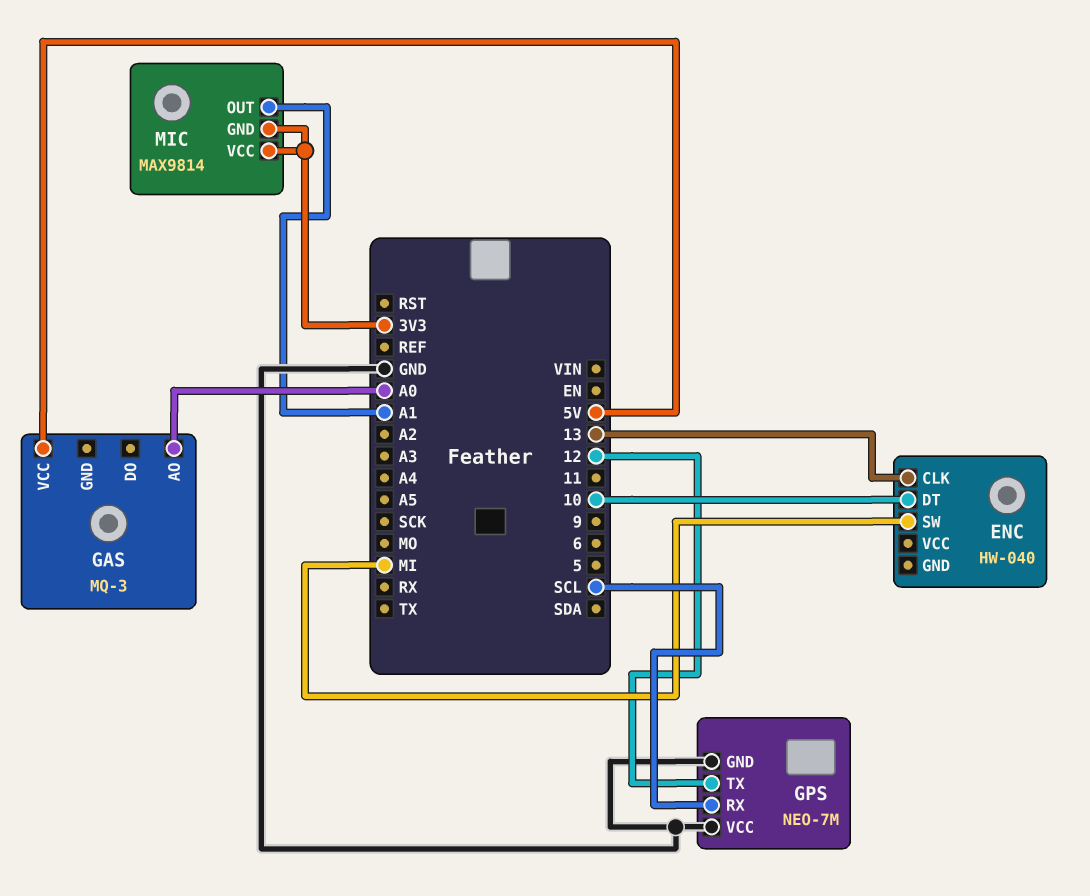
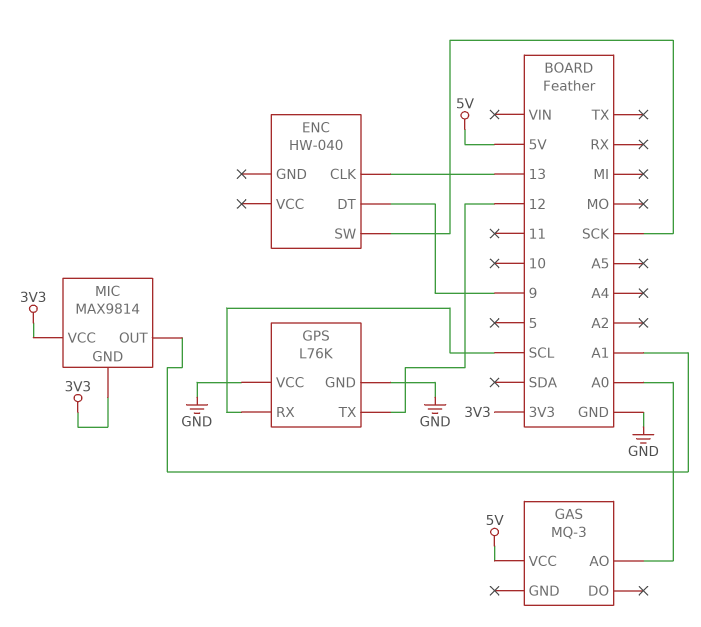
ENC pin DT: 10 -> 9
ENC pin SW: MI -> SCK
GPS: NEO-7M -> L76K

